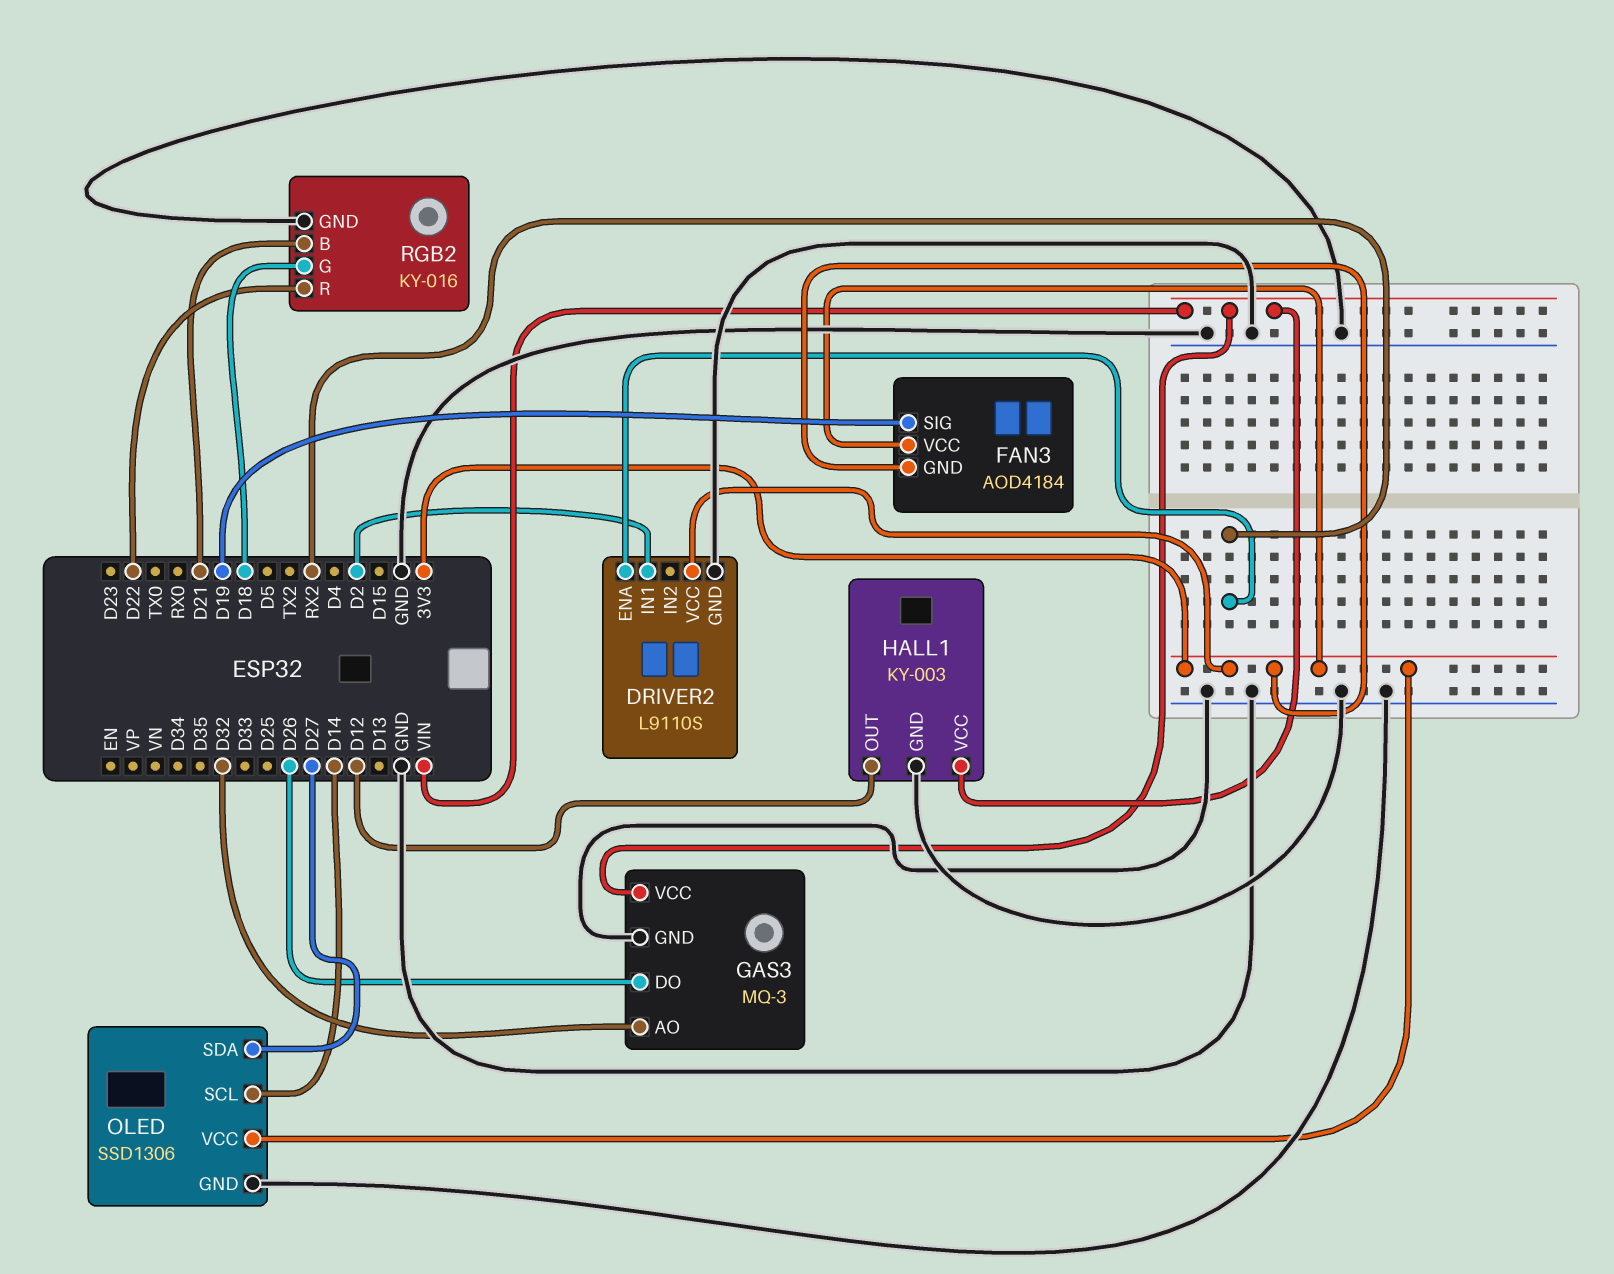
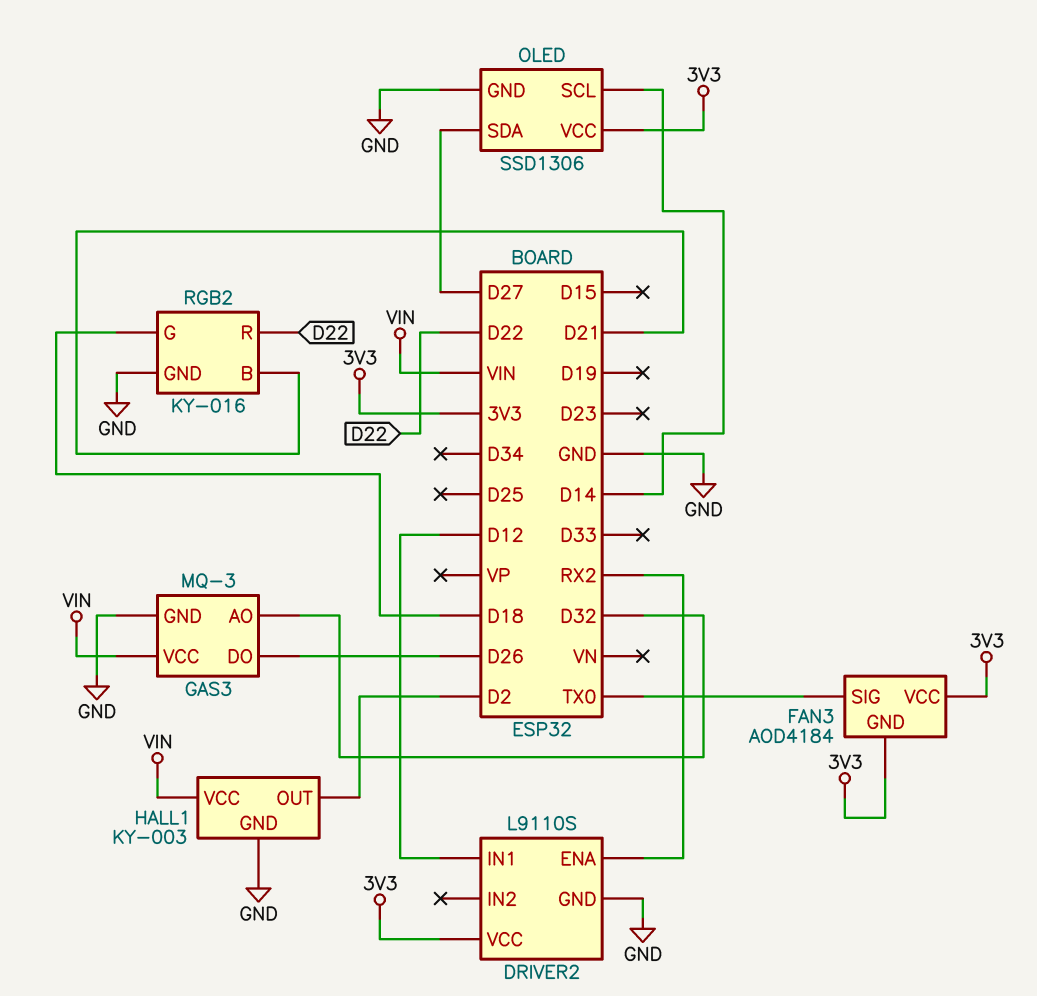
DRIVER2 pin IN1: D2 -> D12
FAN3 pin SIG: D19 -> TX0
HALL1 pin OUT: D12 -> D2

